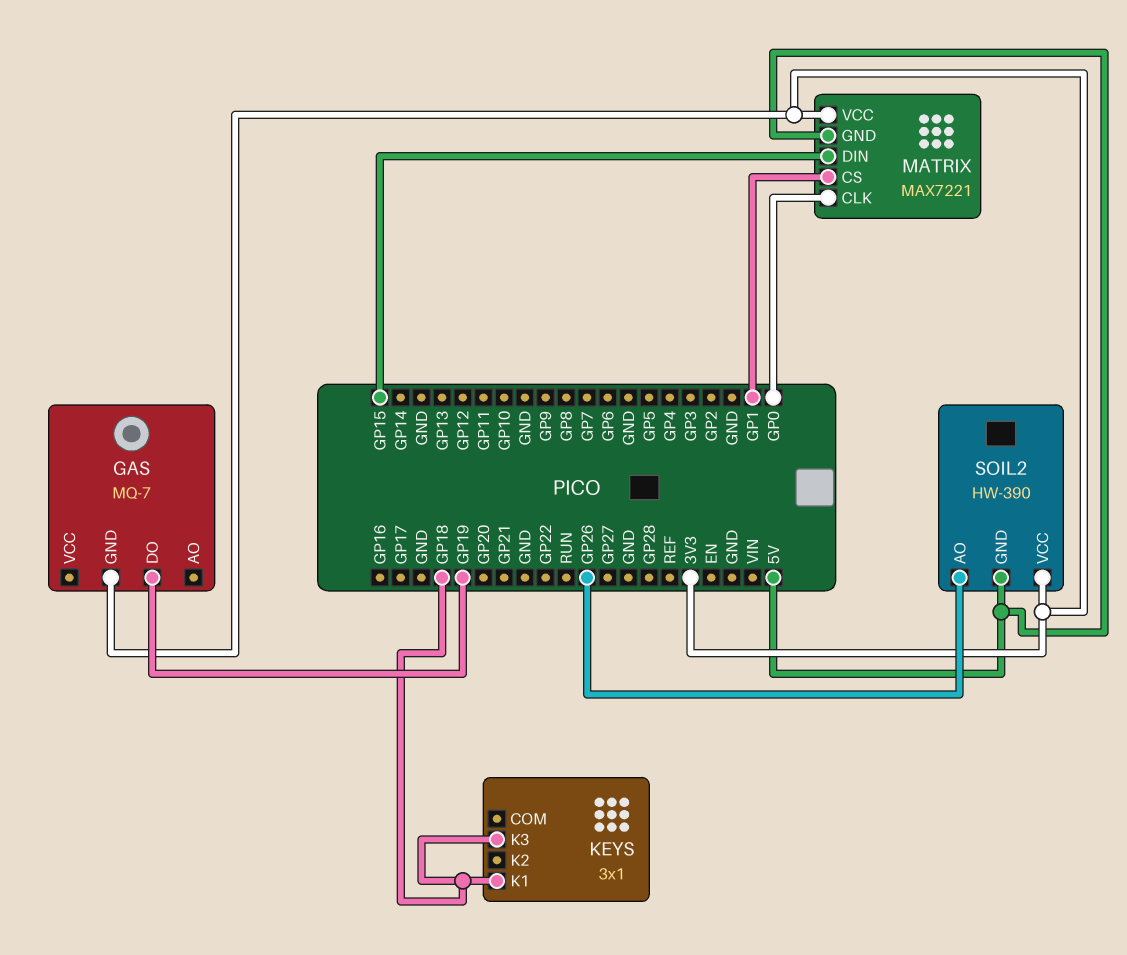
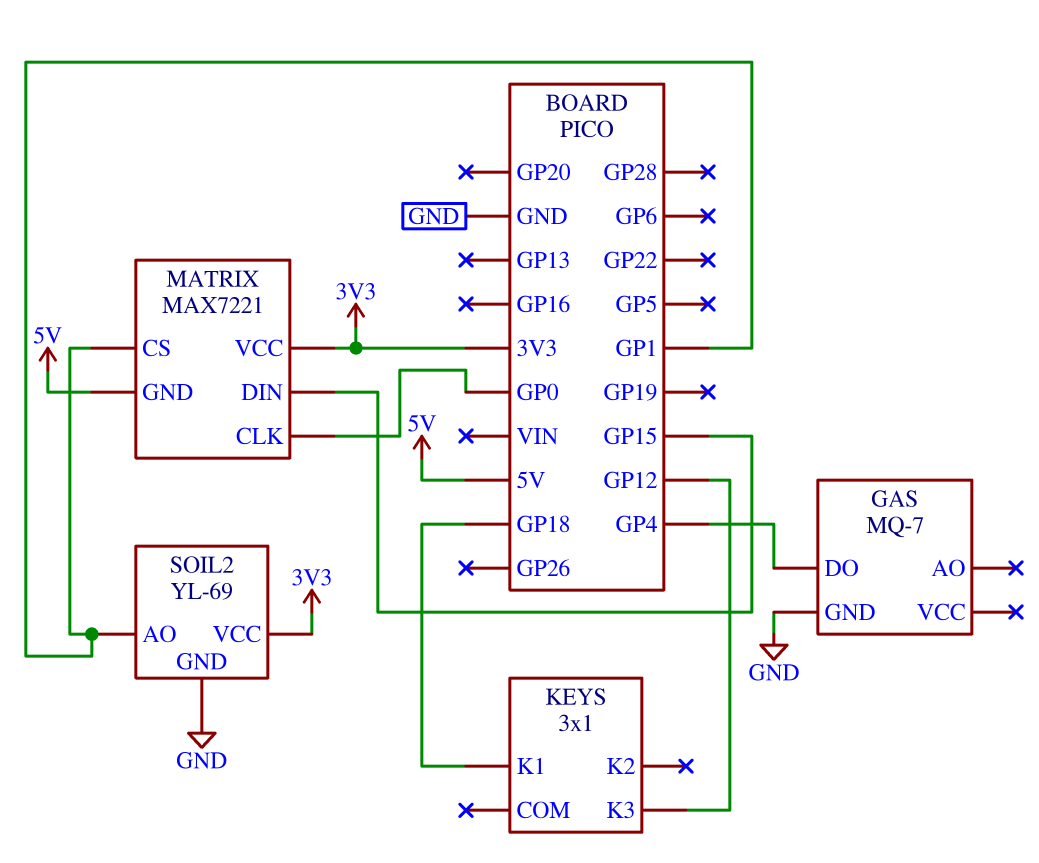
GAS pin DO: GP19 -> GP4
GAS pin GND: 3V3 -> GND
KEYS pin K3: GP18 -> GP12
SOIL2: HW-390 -> YL-69
SOIL2 pin AO: GP26 -> GP1
SOIL2 pin GND: 5V -> GND

